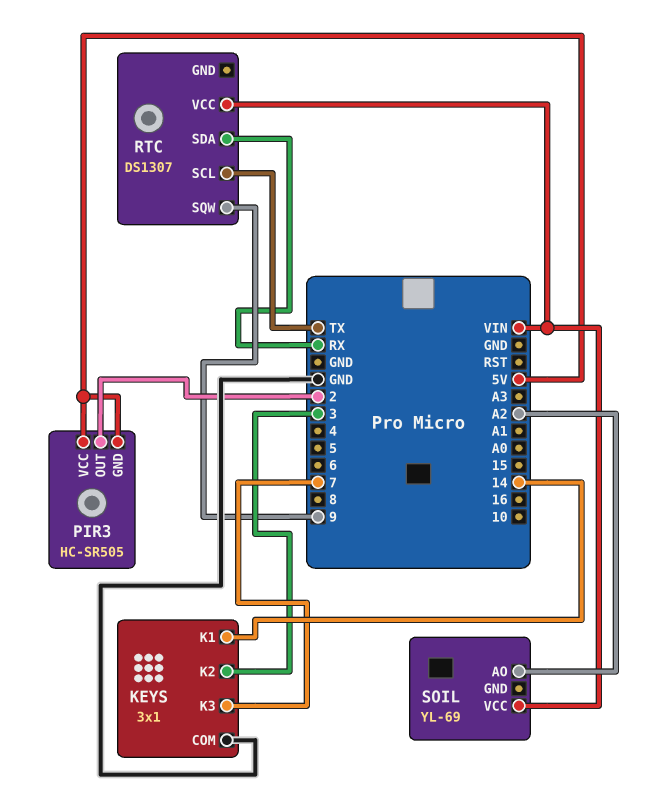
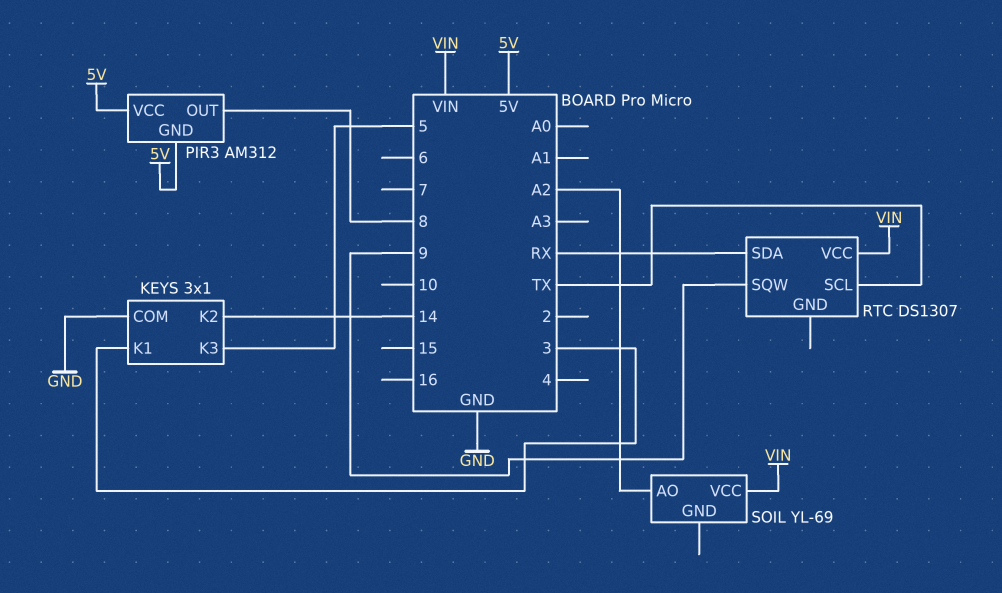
KEYS pin K1: 14 -> 3
KEYS pin K2: 3 -> 14
KEYS pin K3: 7 -> 5
PIR3: HC-SR505 -> AM312
PIR3 pin OUT: 2 -> 8

